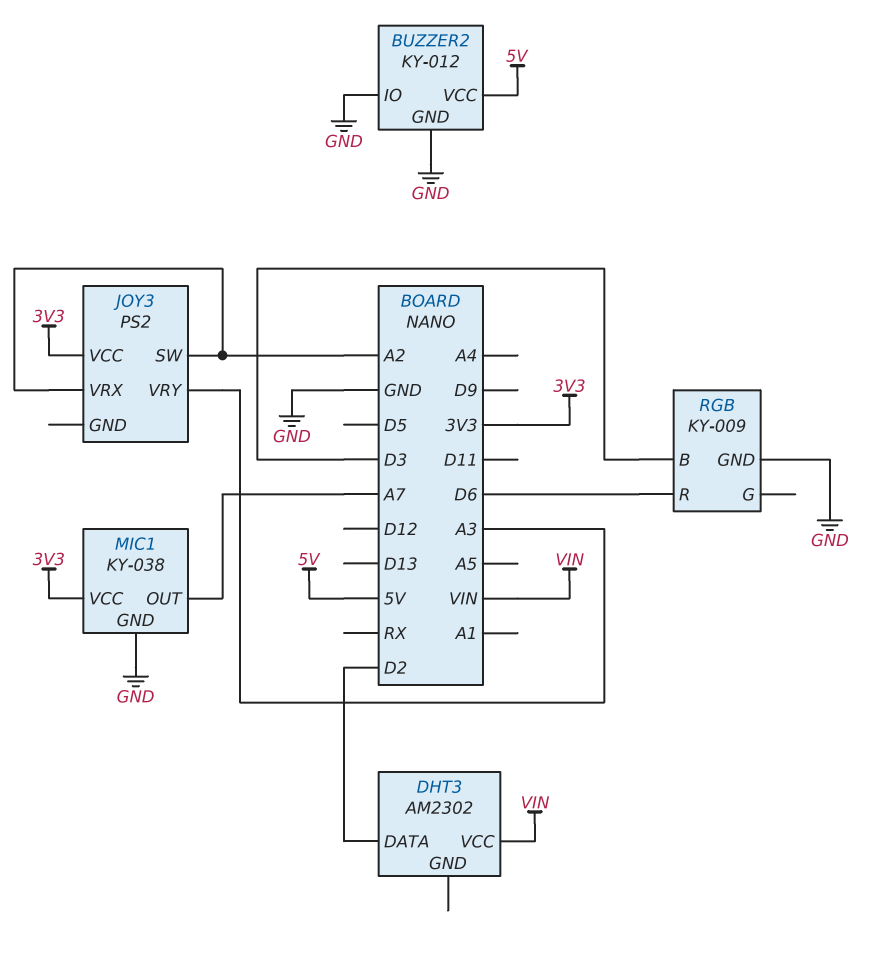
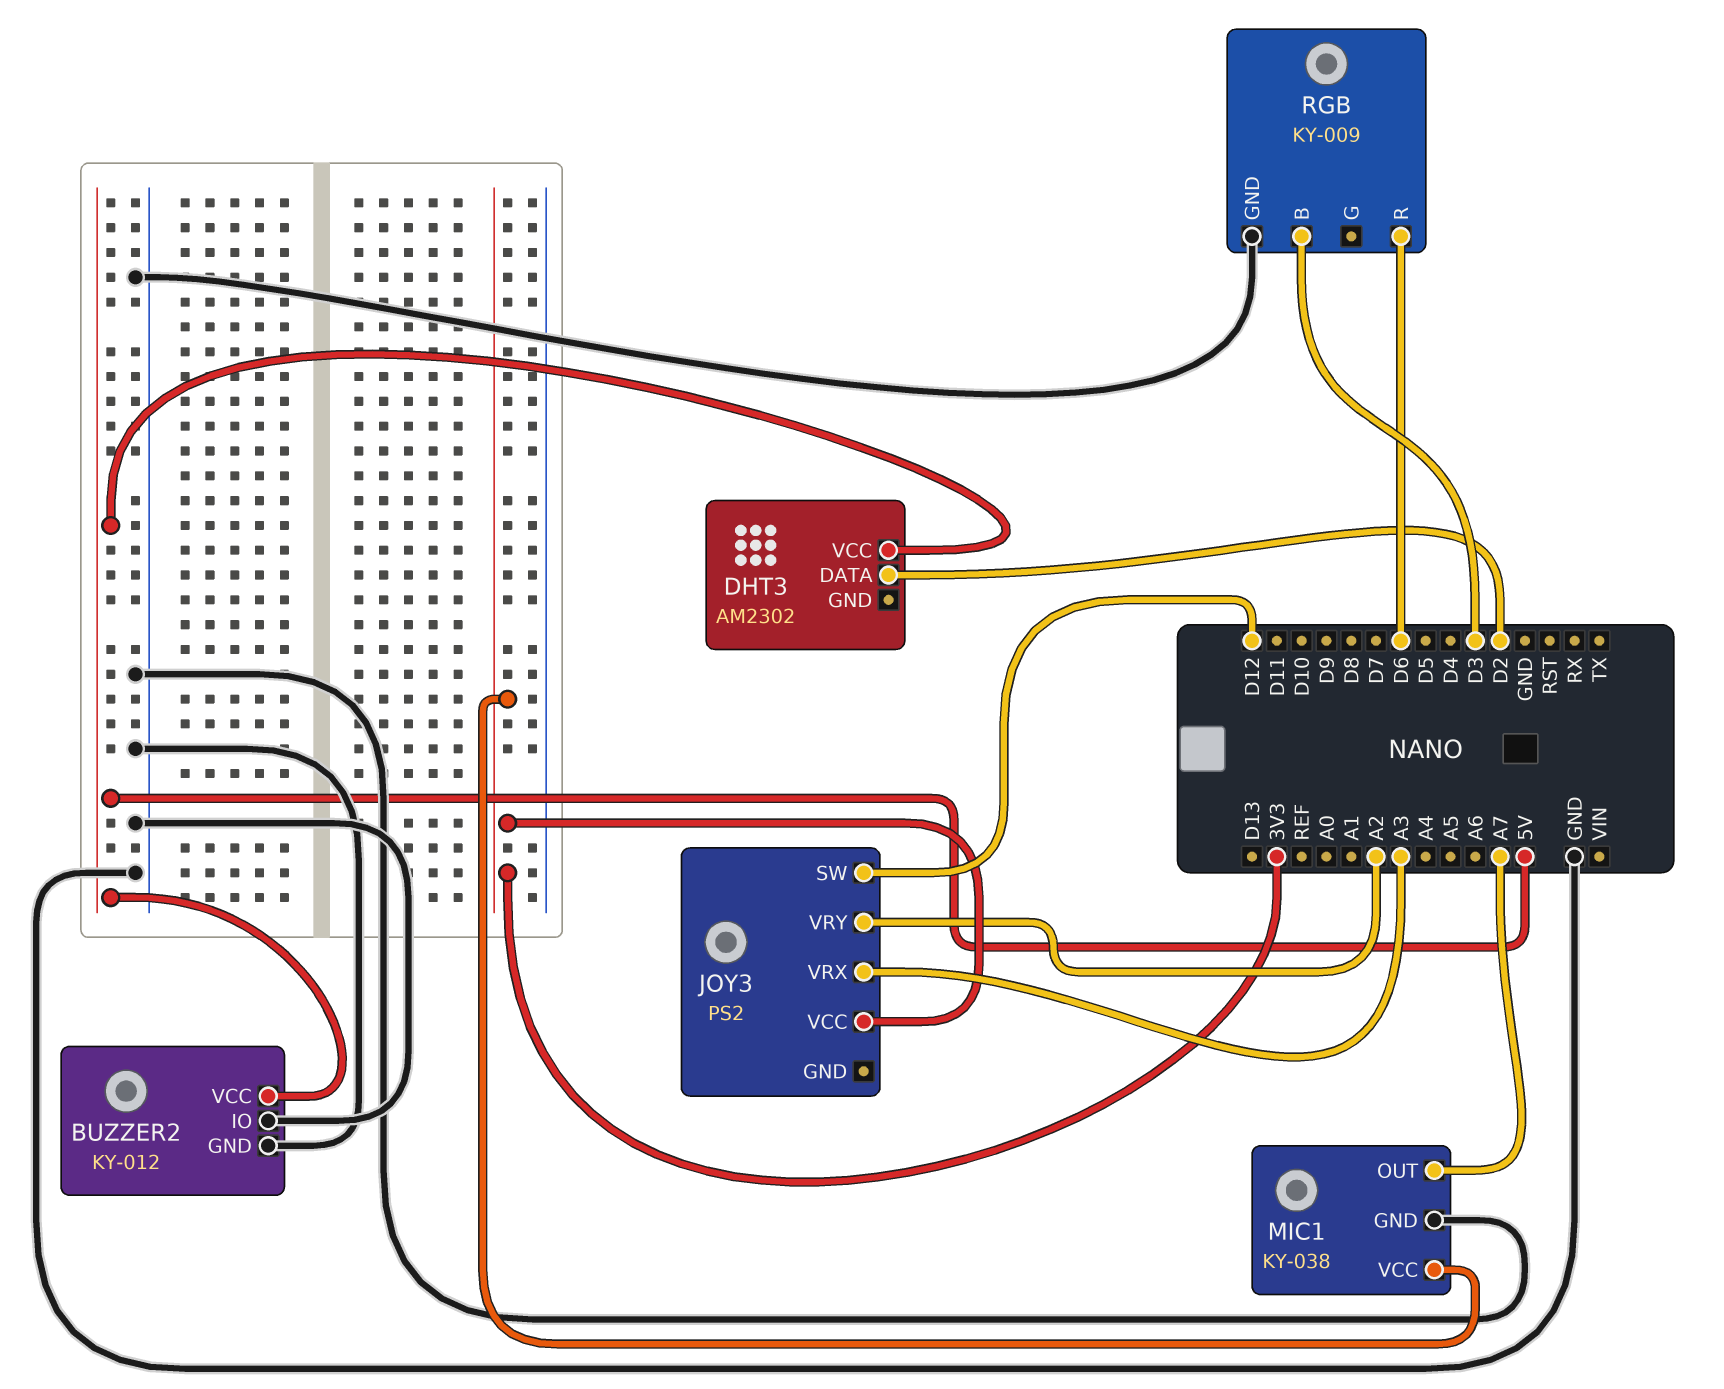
DHT3 pin VCC: VIN -> 5V
JOY3 pin SW: A2 -> D12
JOY3 pin VRX: A2 -> A3
JOY3 pin VRY: A3 -> A2

